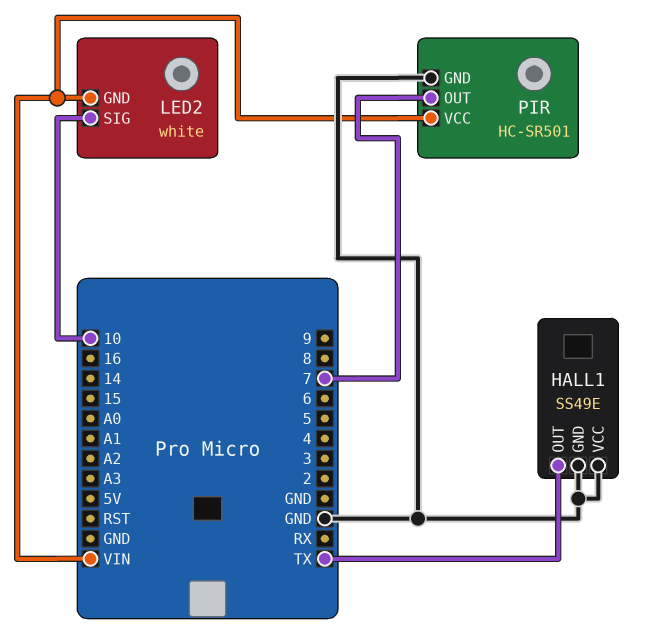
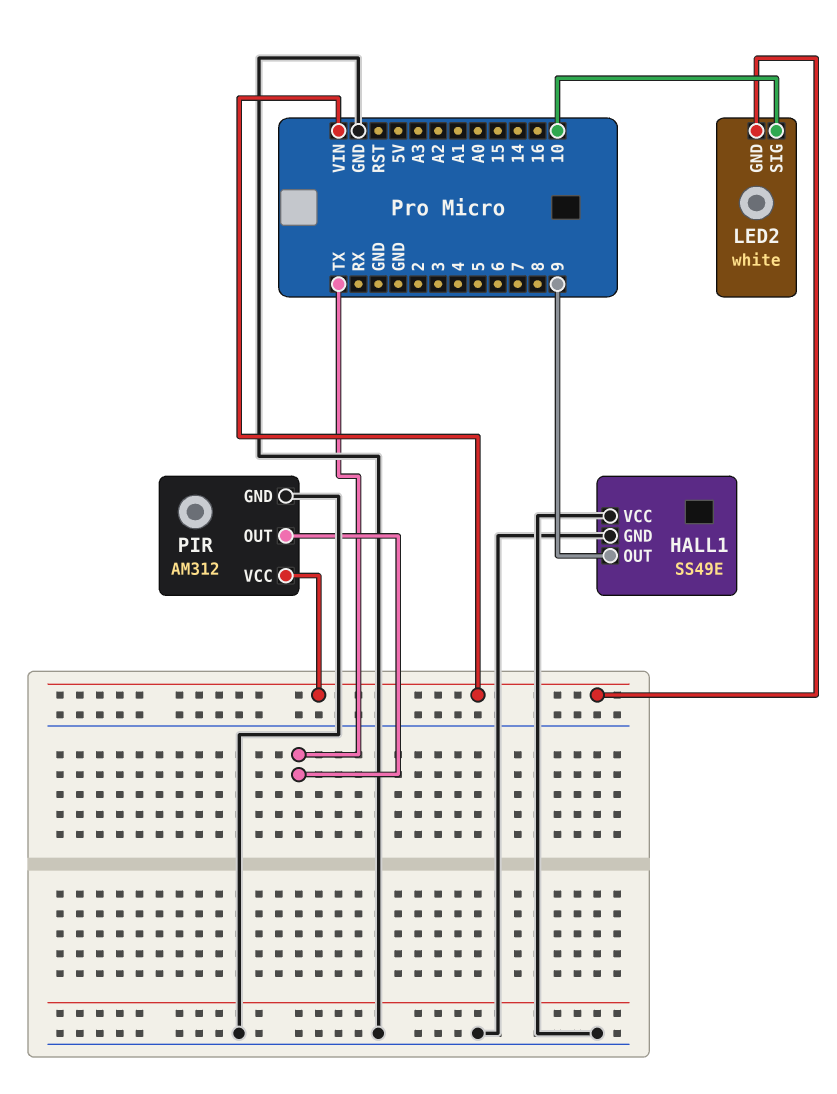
HALL1 pin OUT: TX -> 9
PIR: HC-SR501 -> AM312
PIR pin OUT: 7 -> TX

